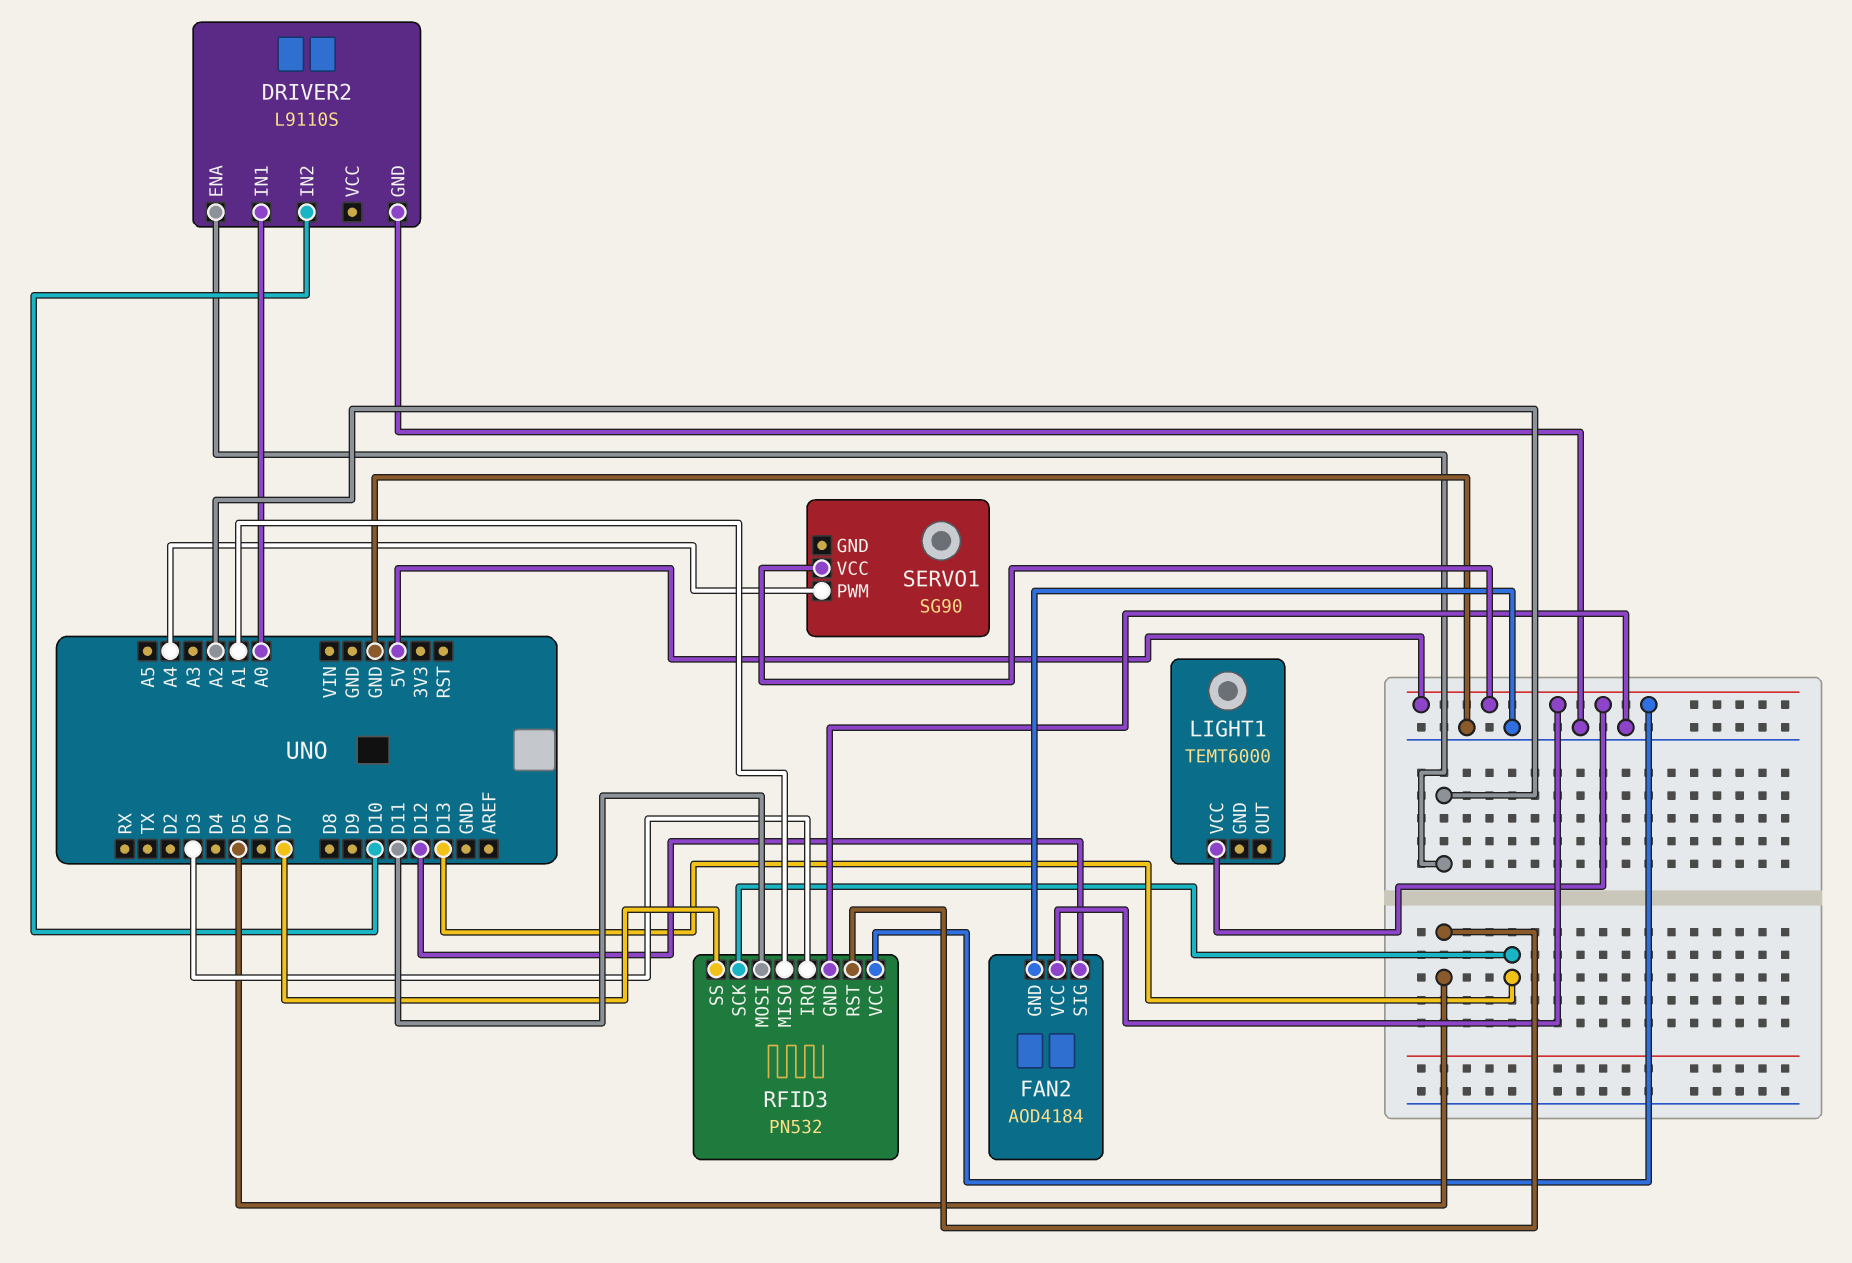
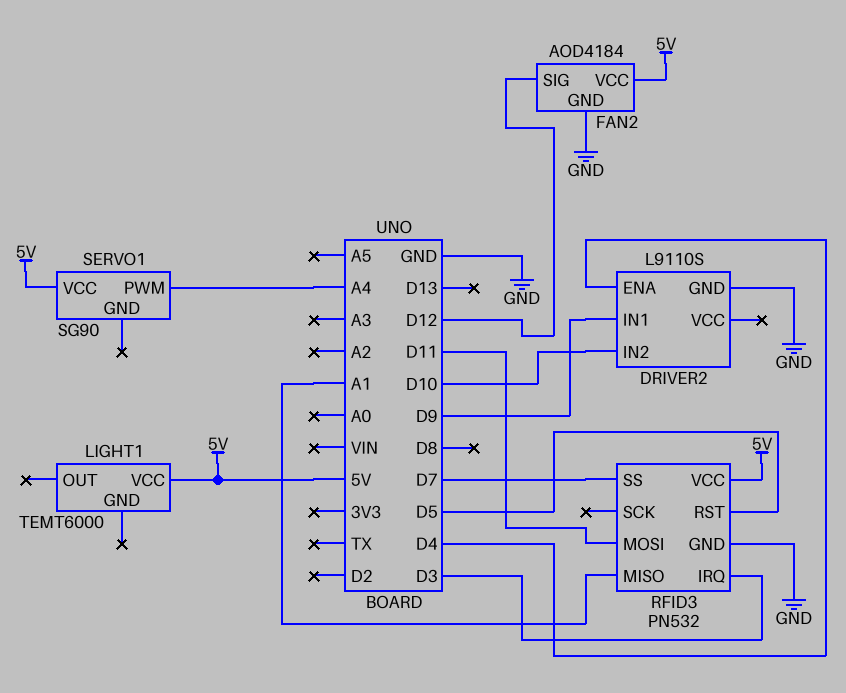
DRIVER2 pin ENA: A2 -> D4
DRIVER2 pin IN1: A0 -> D9
RFID3 pin SCK: D13 -> none

